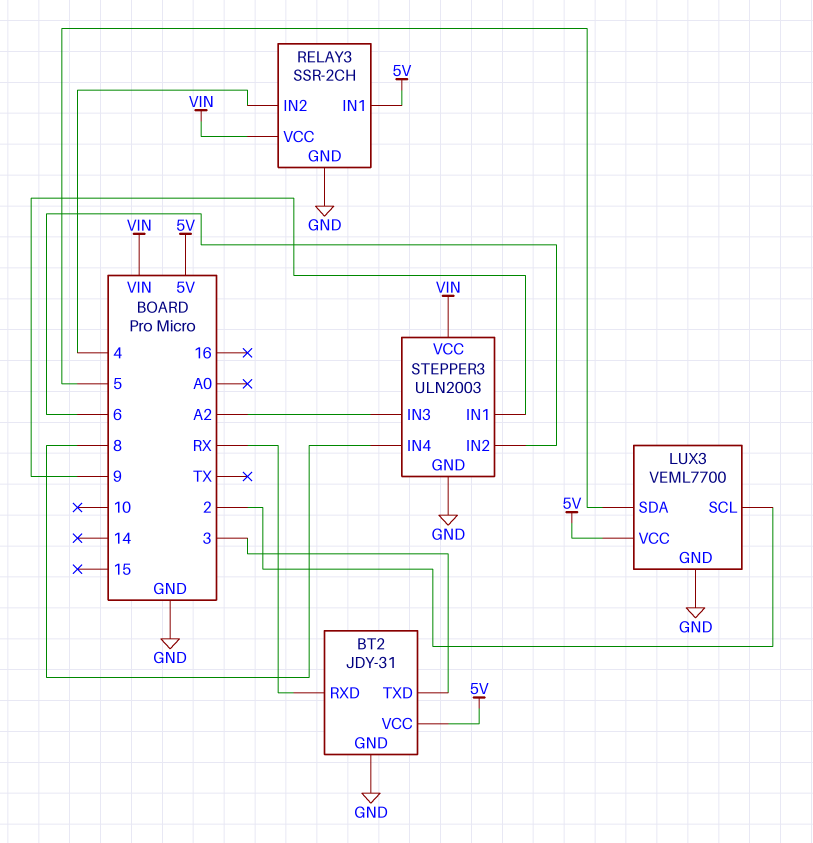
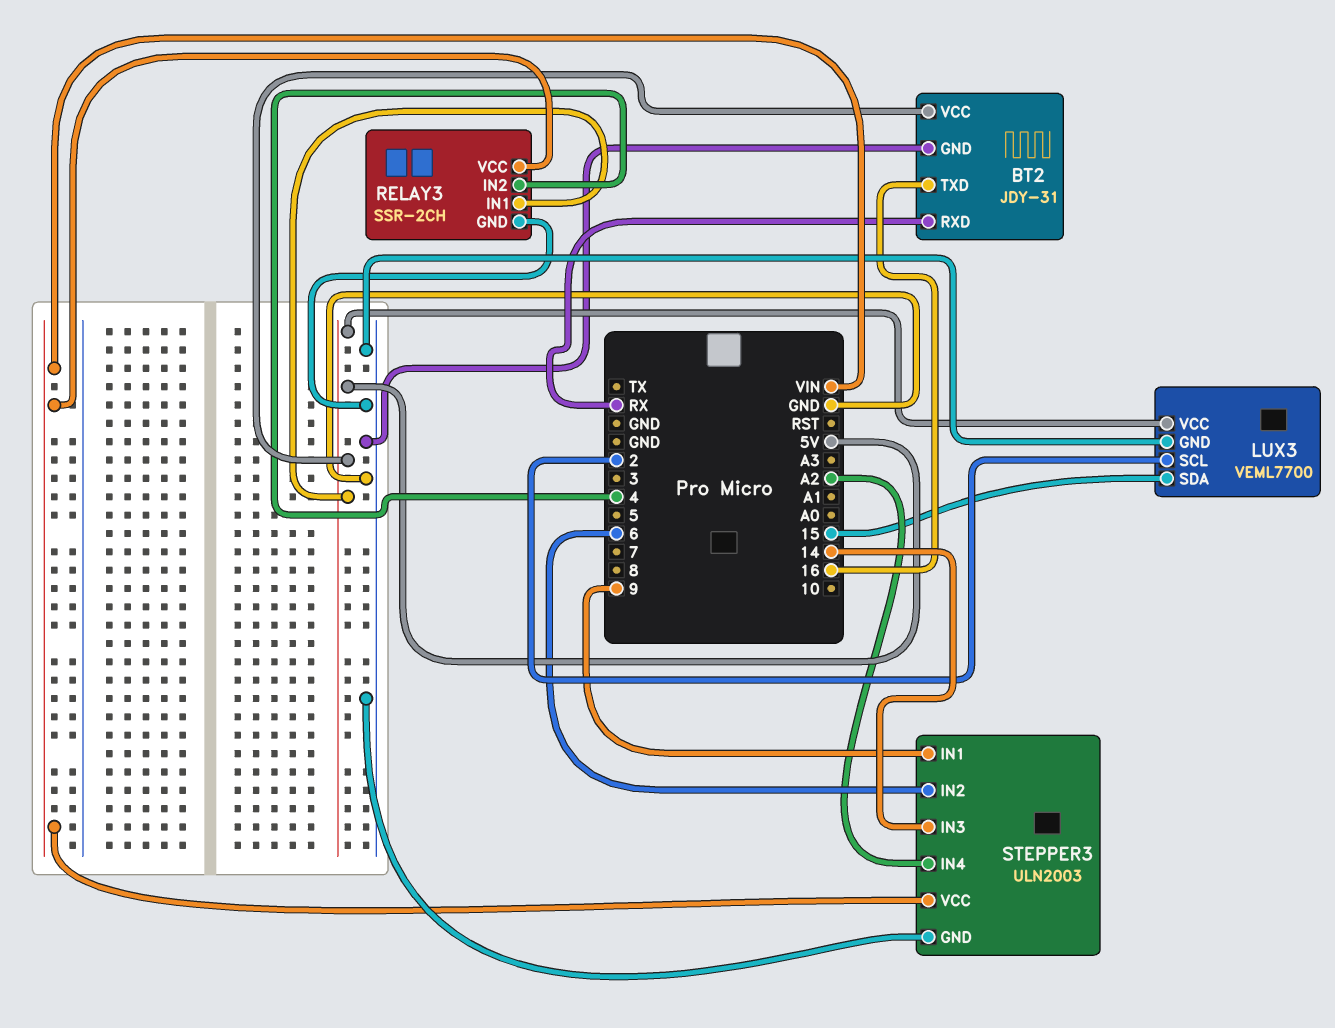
BT2 pin TXD: 3 -> 16
LUX3 pin SDA: 5 -> 15
STEPPER3 pin IN3: A2 -> 14
STEPPER3 pin IN4: 8 -> A2

